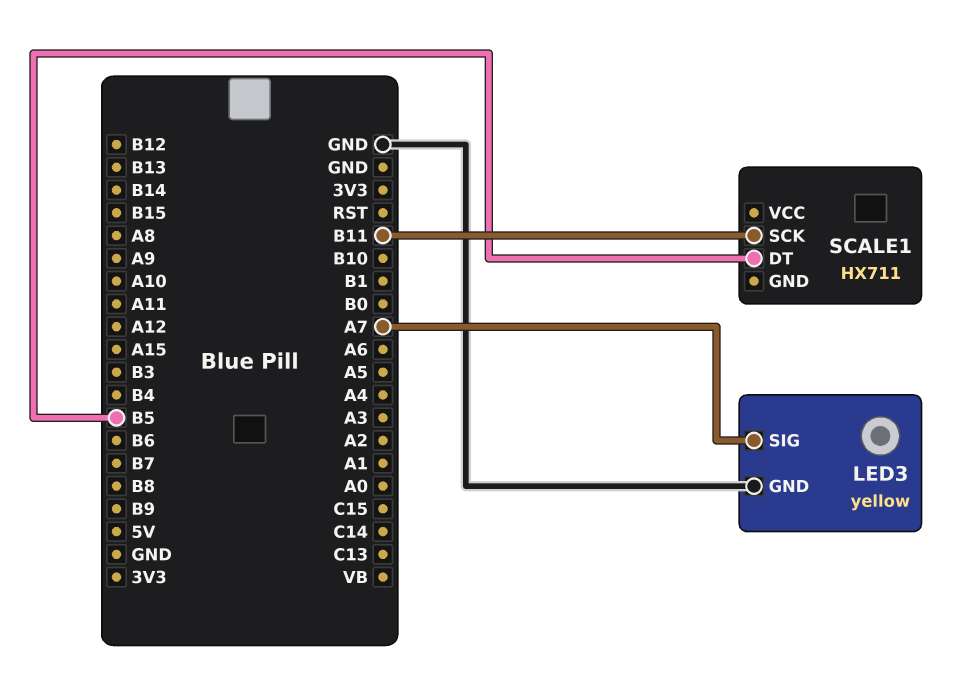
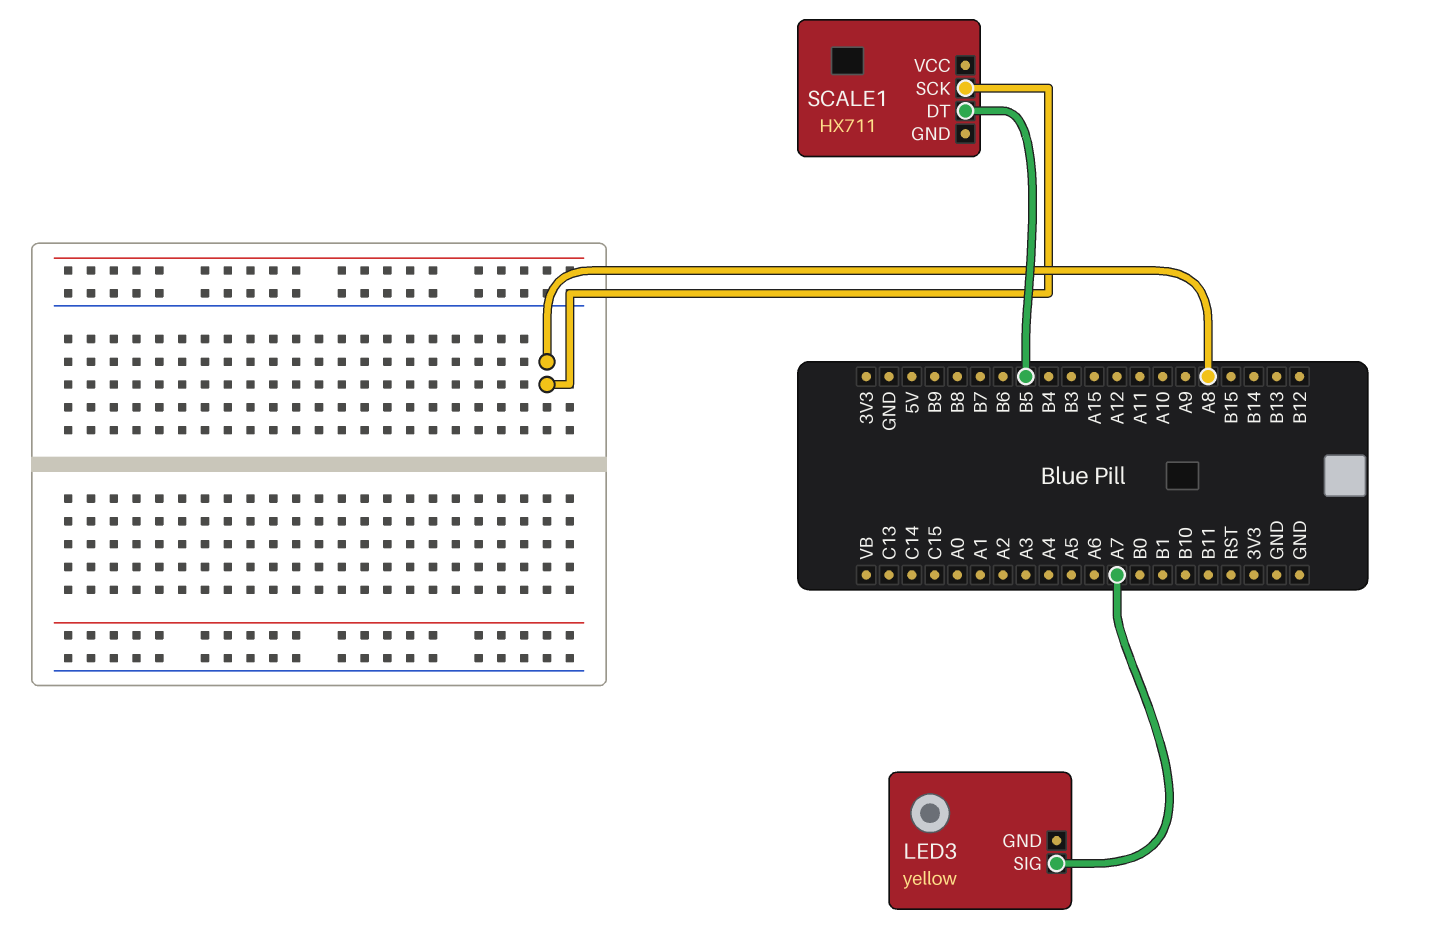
LED3 pin GND: GND -> none
SCALE1 pin SCK: B11 -> A8

